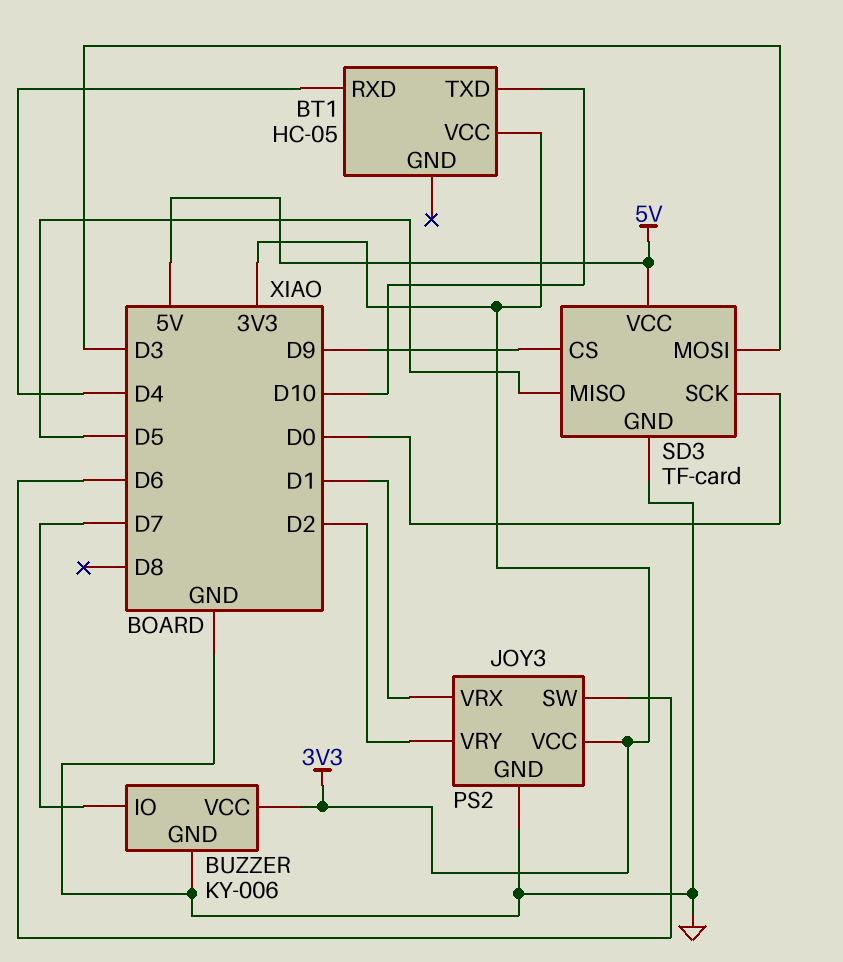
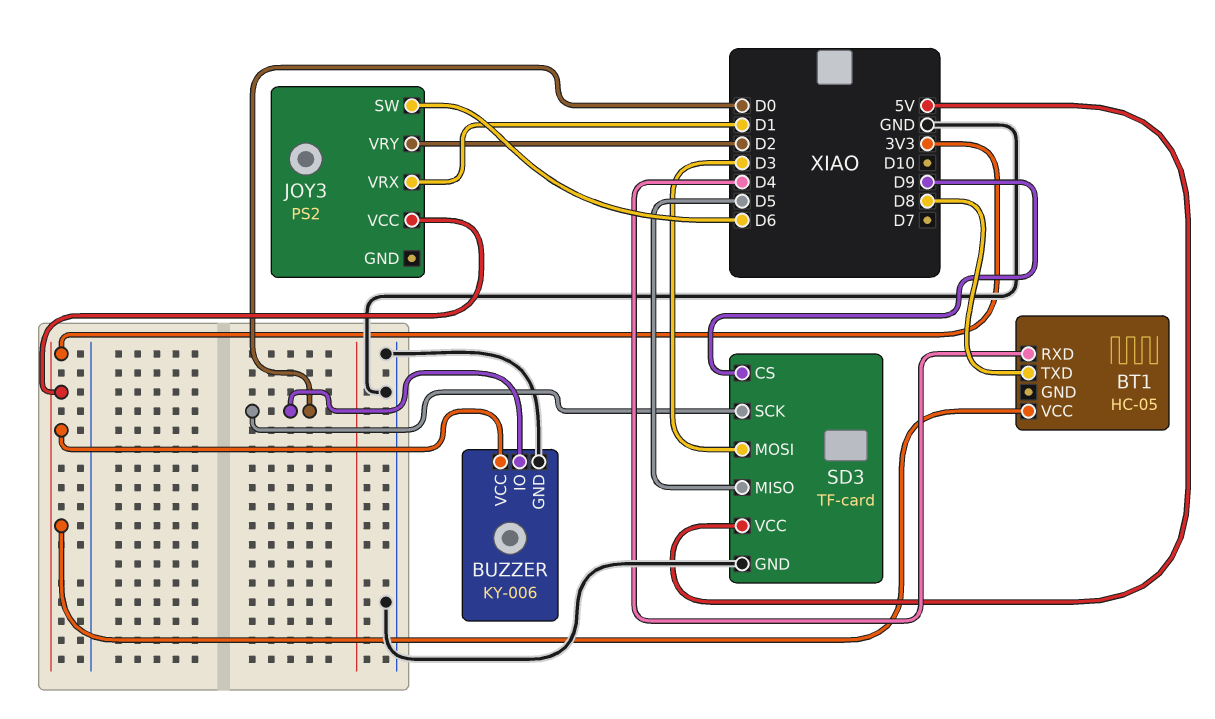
BT1 pin TXD: D10 -> D8
BUZZER pin IO: D7 -> D0
JOY3 pin GND: GND -> none

